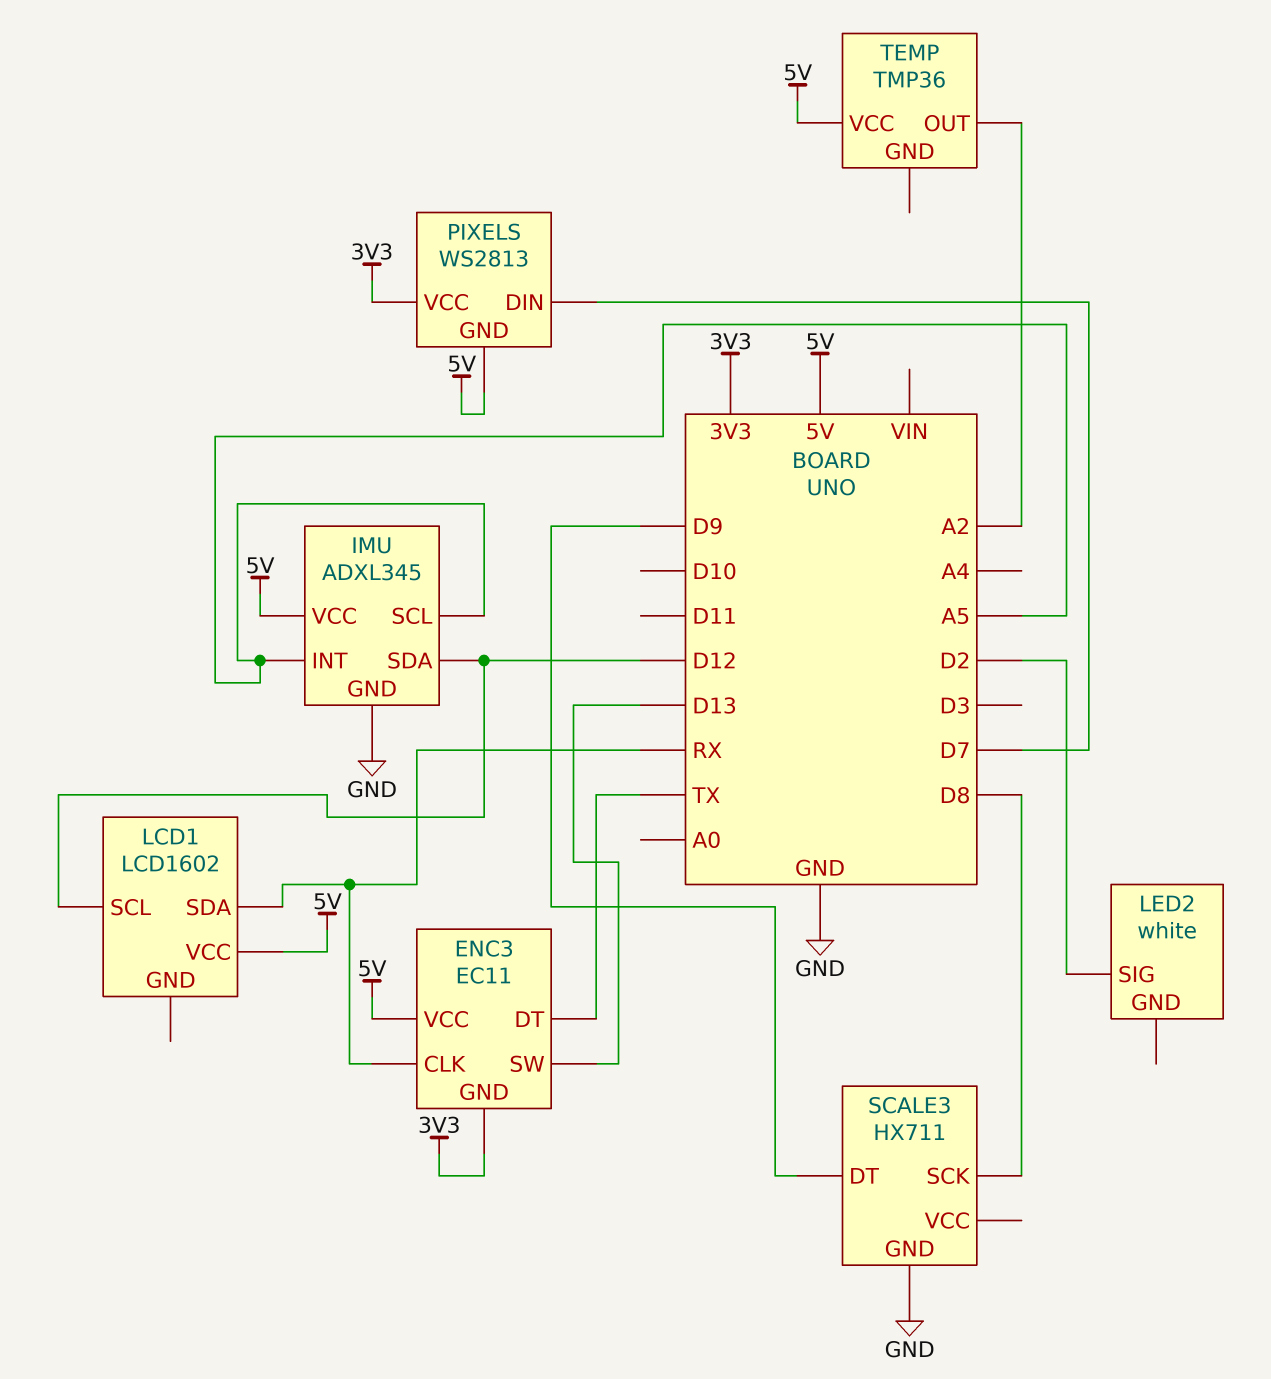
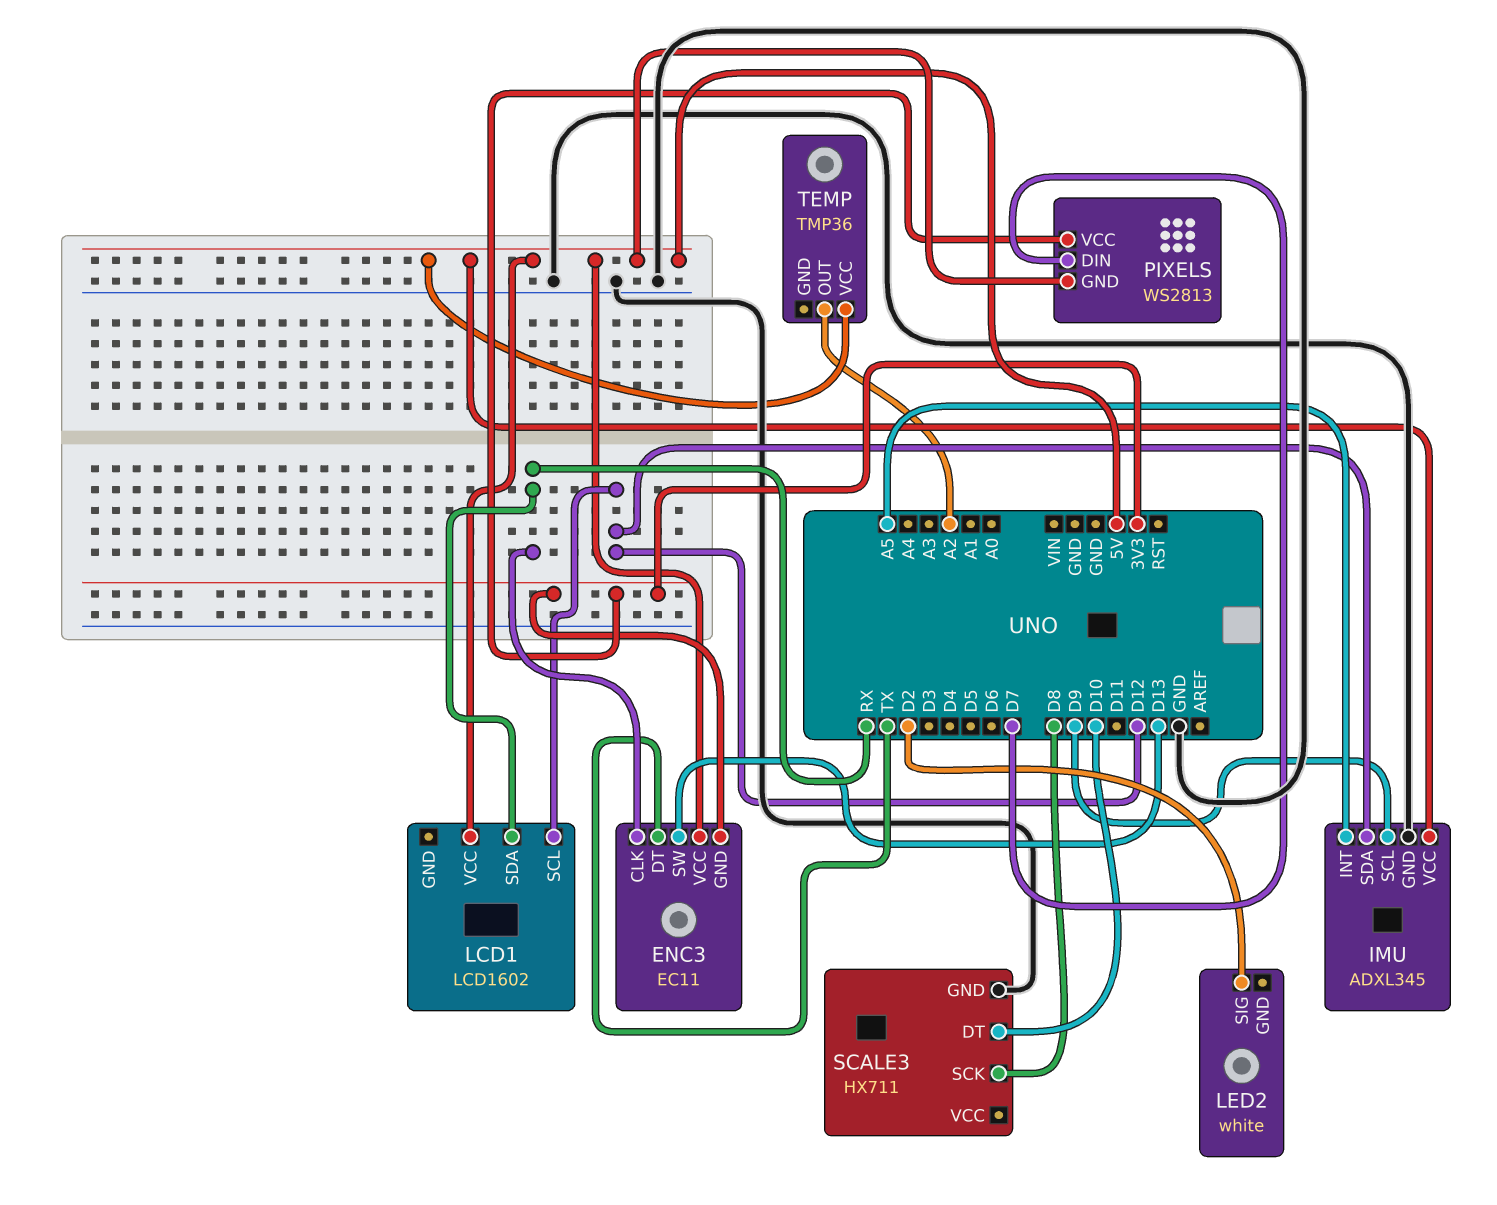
IMU pin SCL: A5 -> D9
SCALE3 pin DT: D9 -> D10

